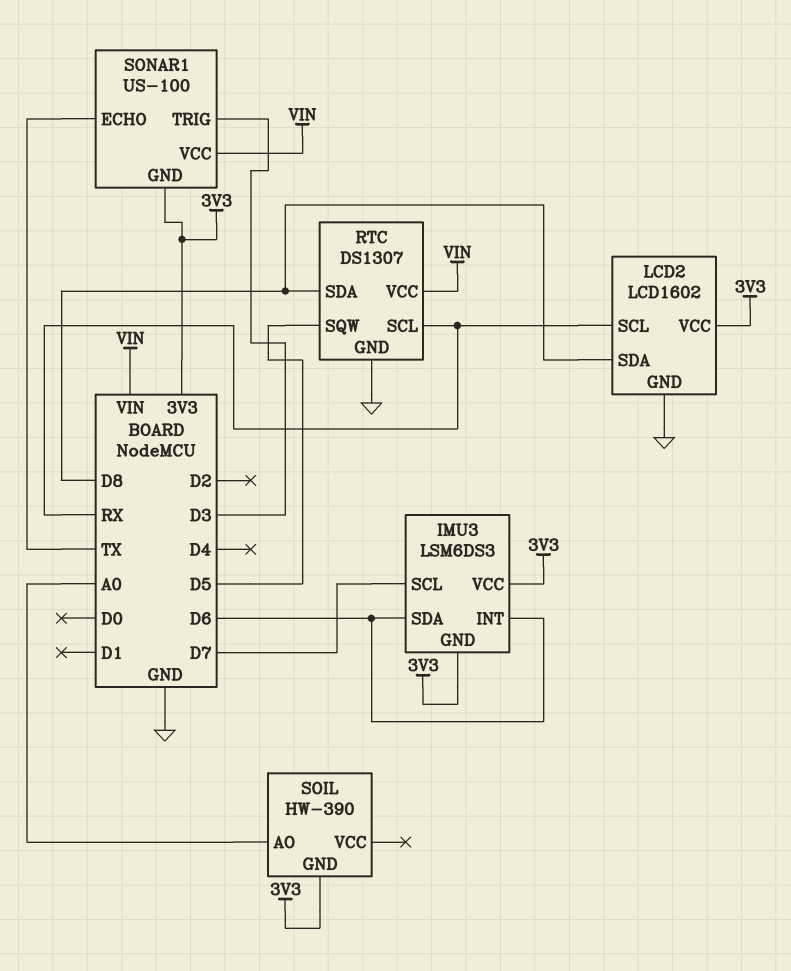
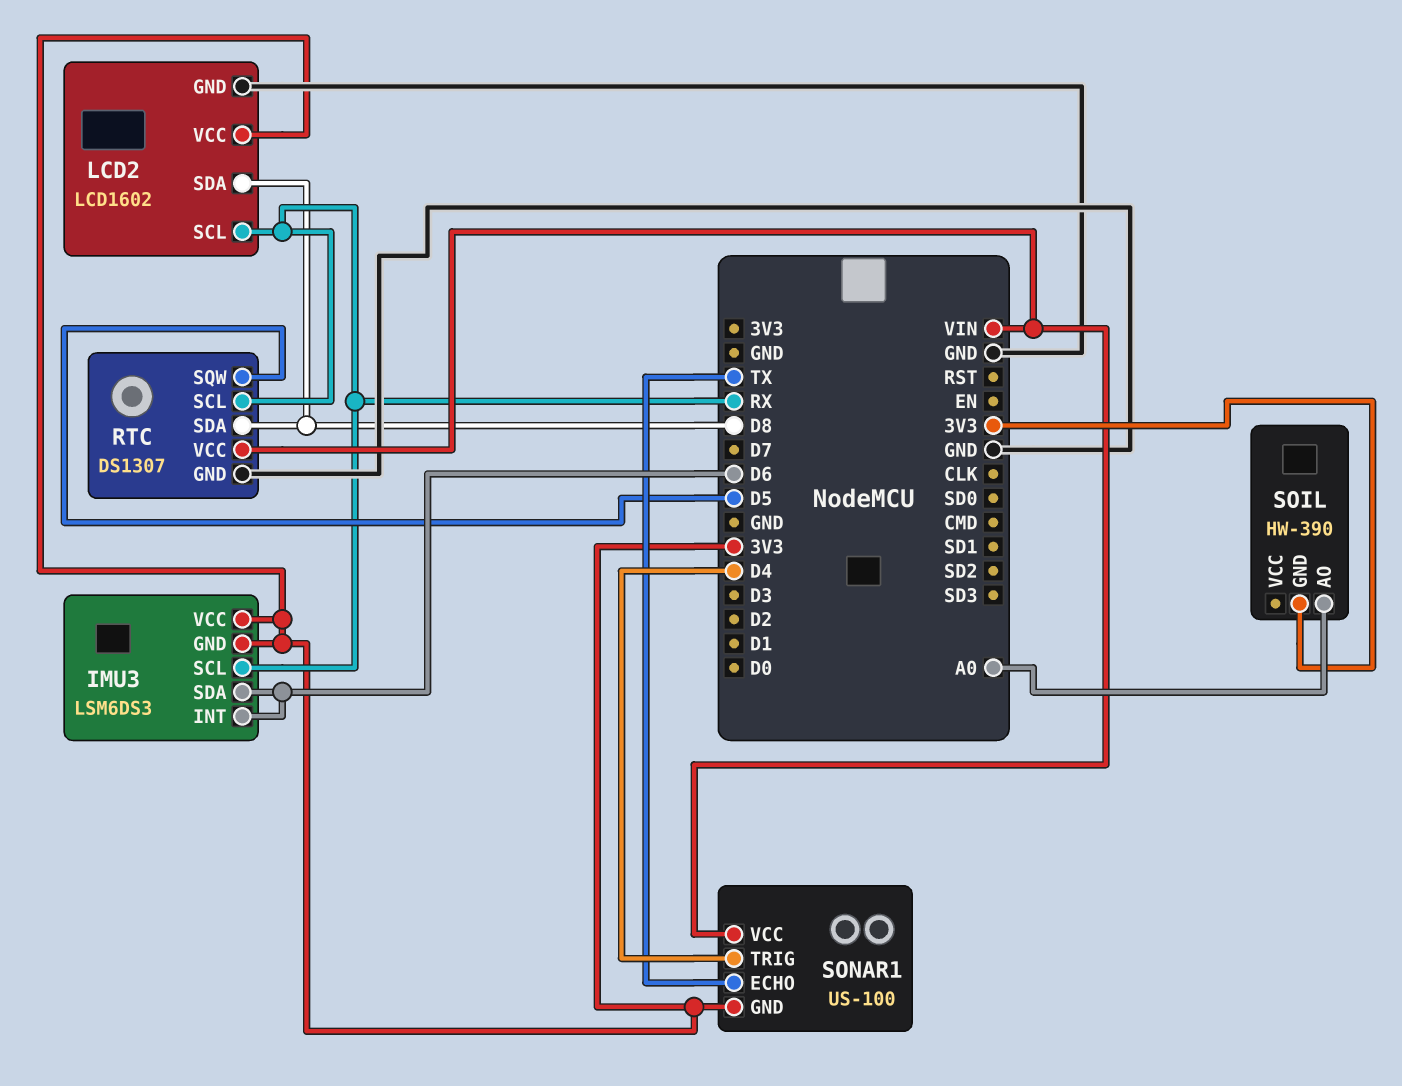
IMU3 pin SCL: D7 -> RX
SONAR1 pin TRIG: D3 -> D4

